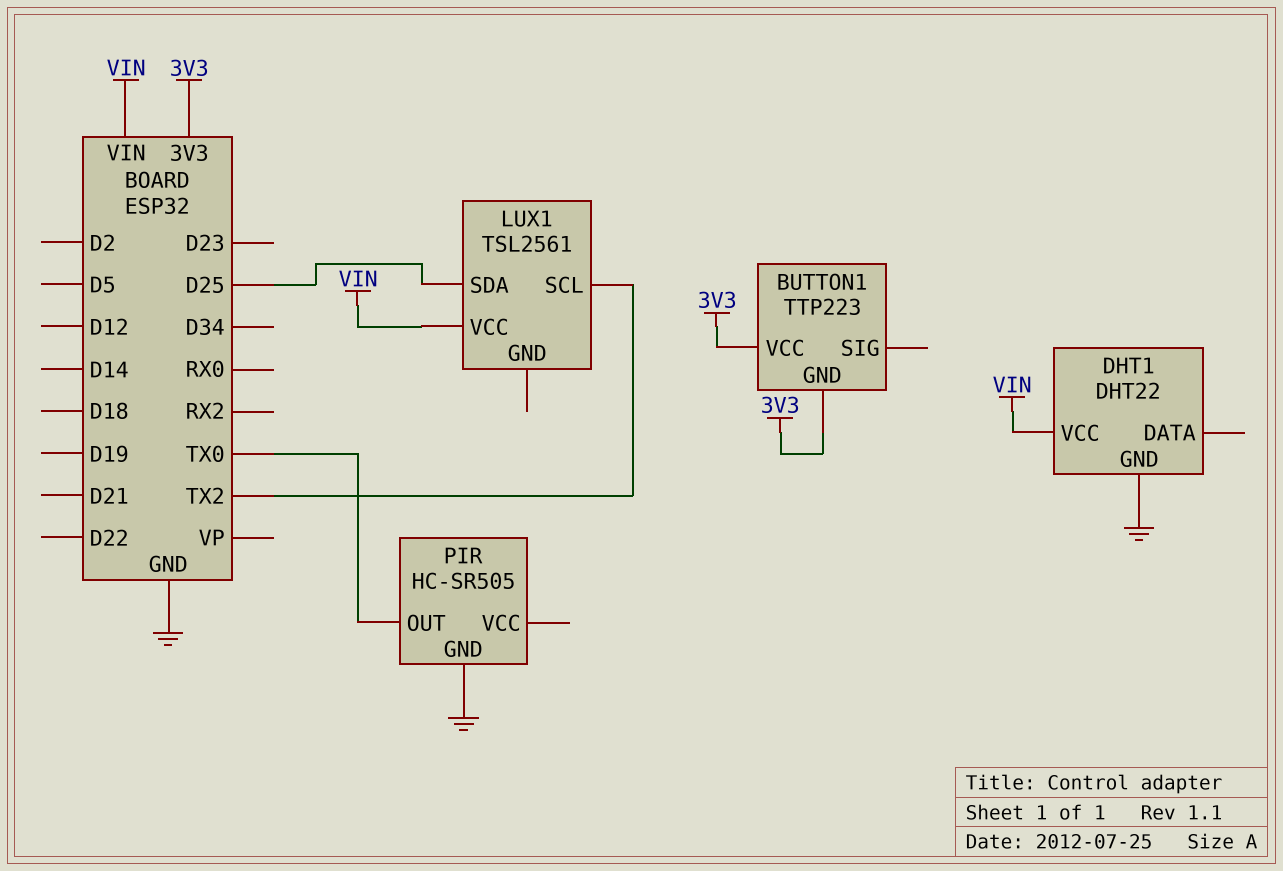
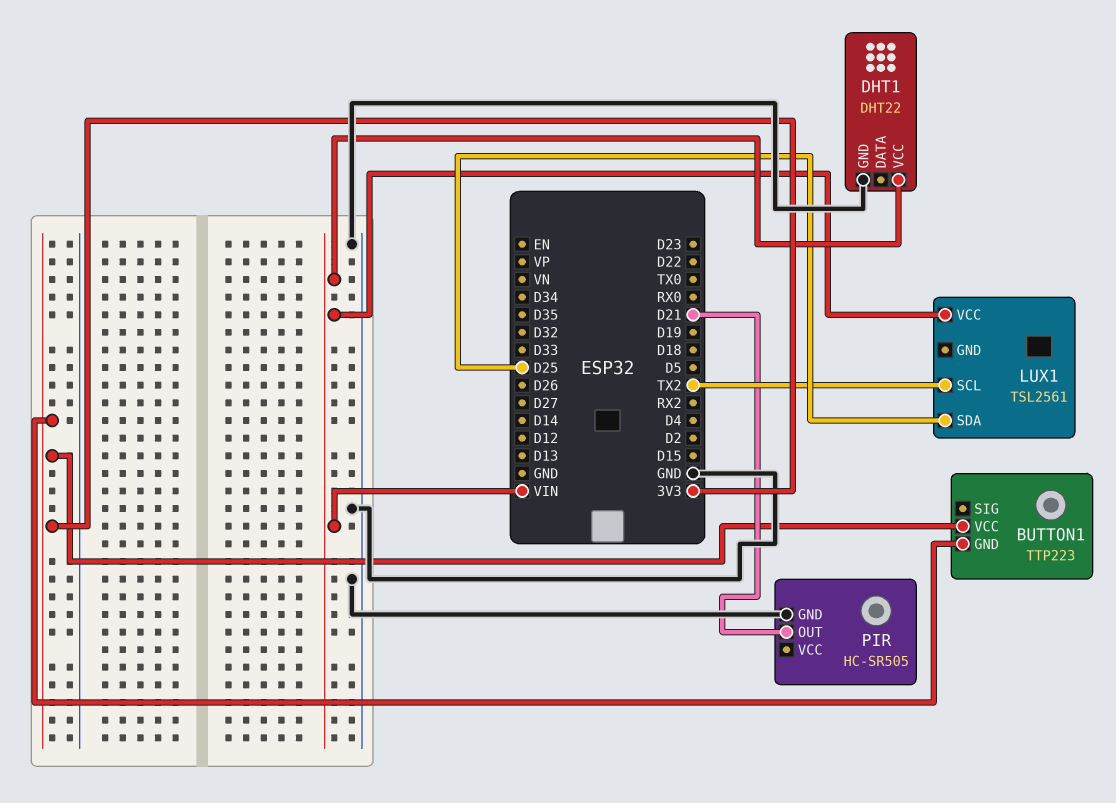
PIR pin OUT: TX0 -> D21

